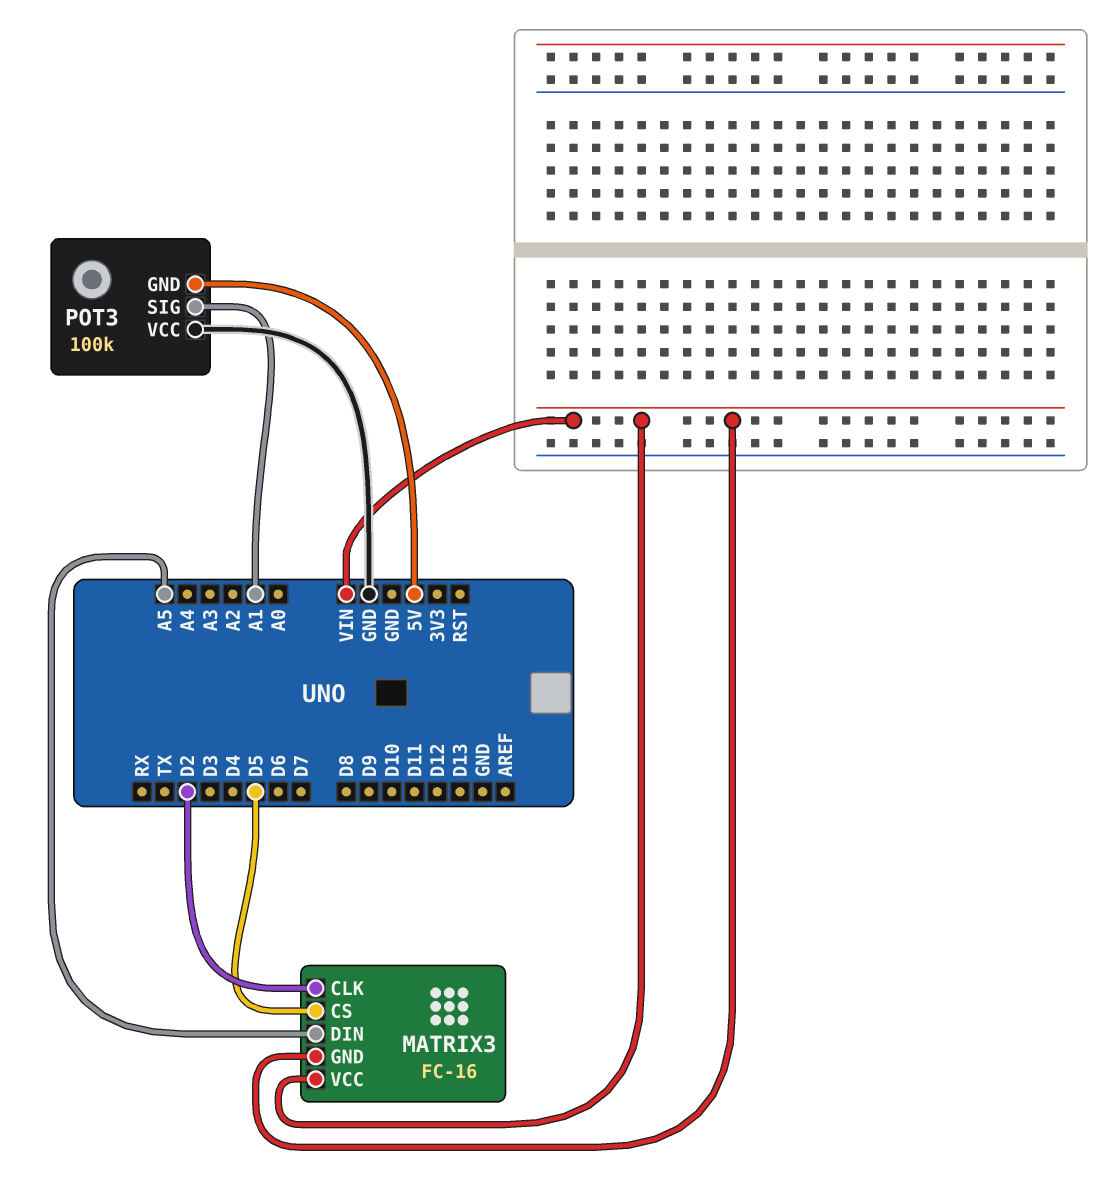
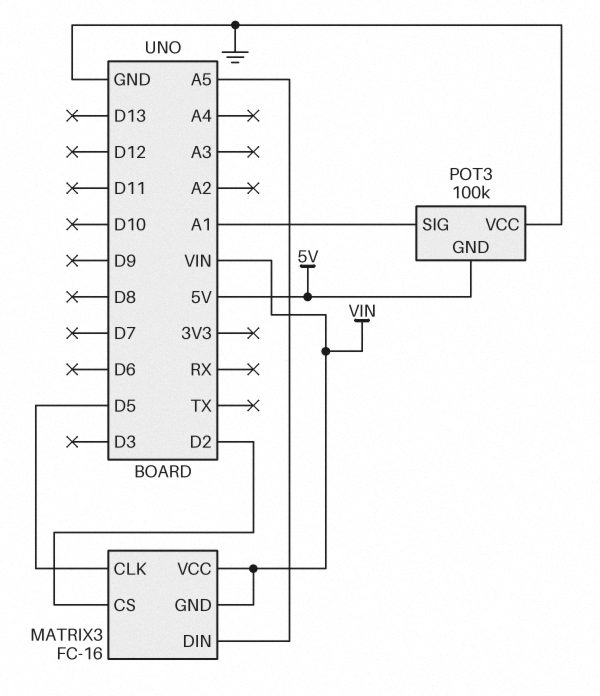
MATRIX3 pin CLK: D2 -> D5
MATRIX3 pin CS: D5 -> D2

